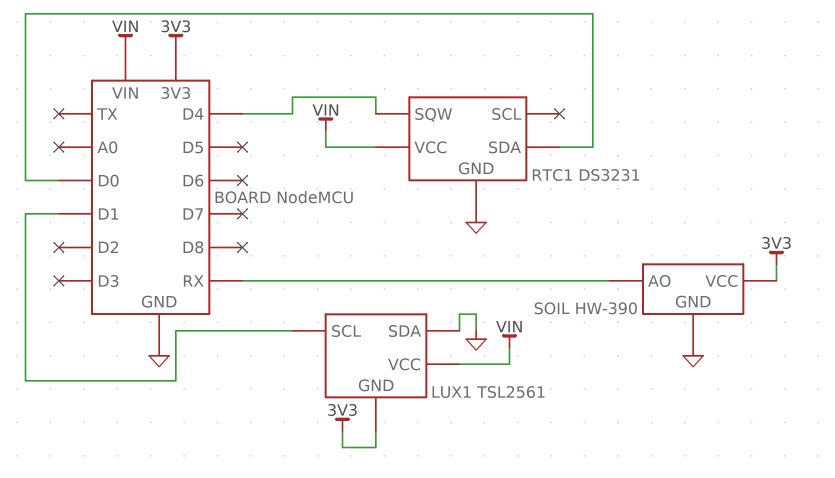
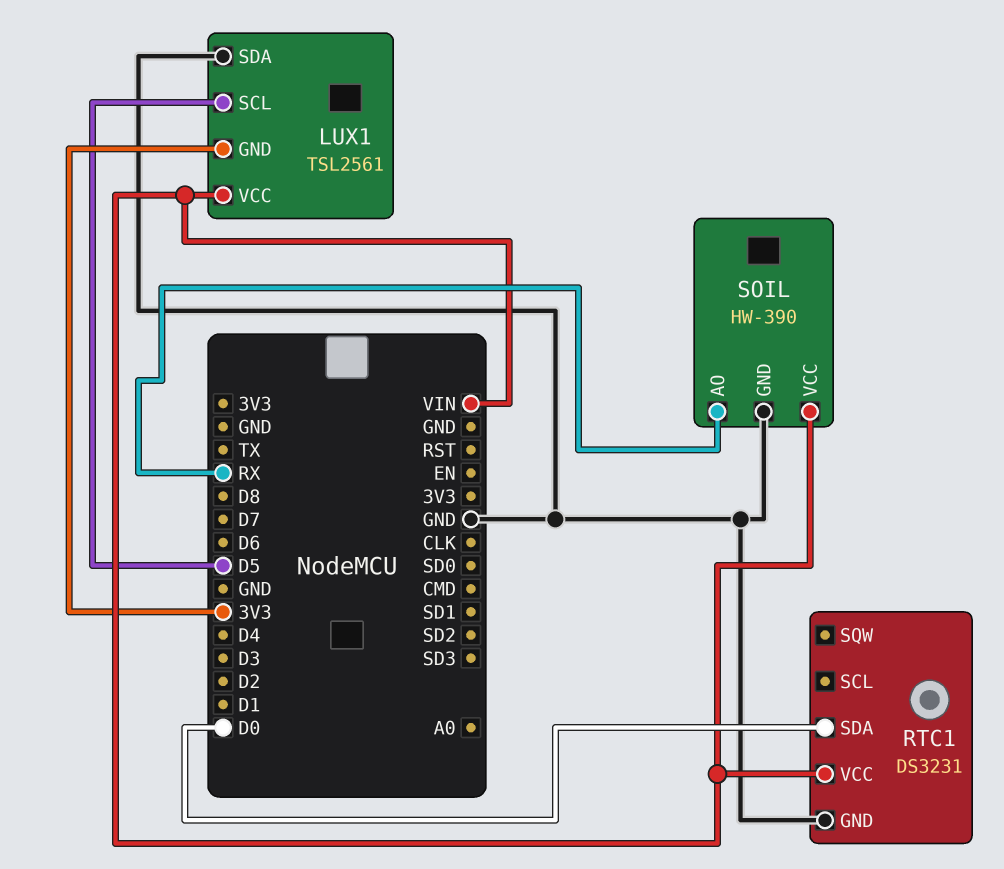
LUX1 pin SCL: D1 -> D5
RTC1 pin SQW: D4 -> none
SOIL pin VCC: 3V3 -> VIN

